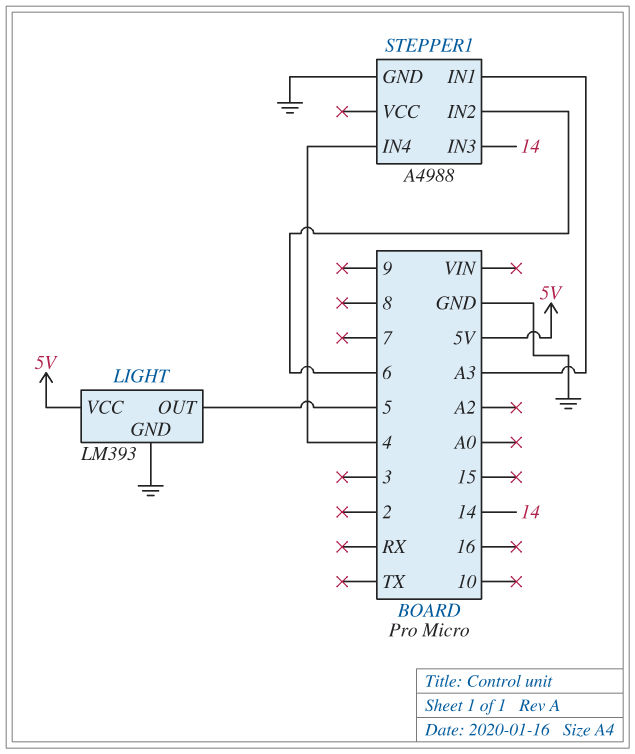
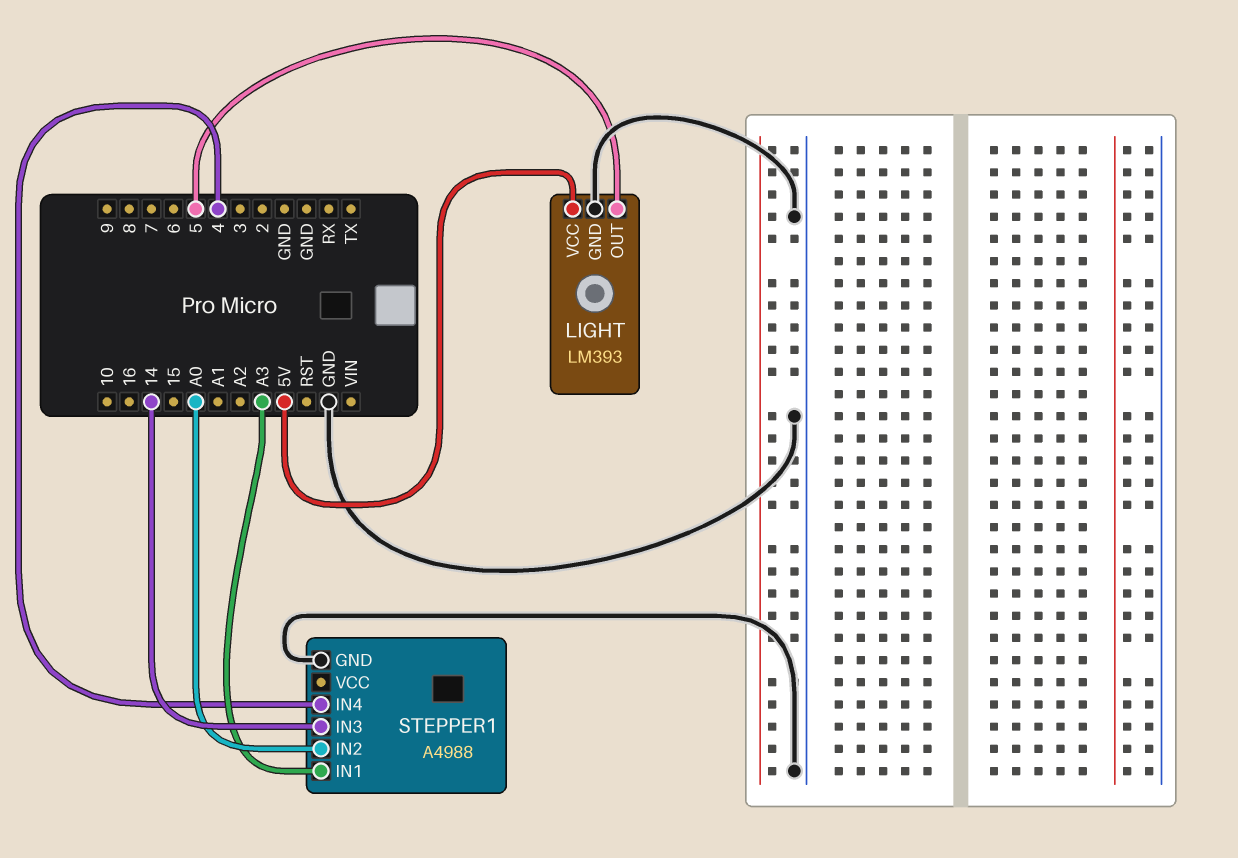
STEPPER1 pin IN2: 6 -> A0

